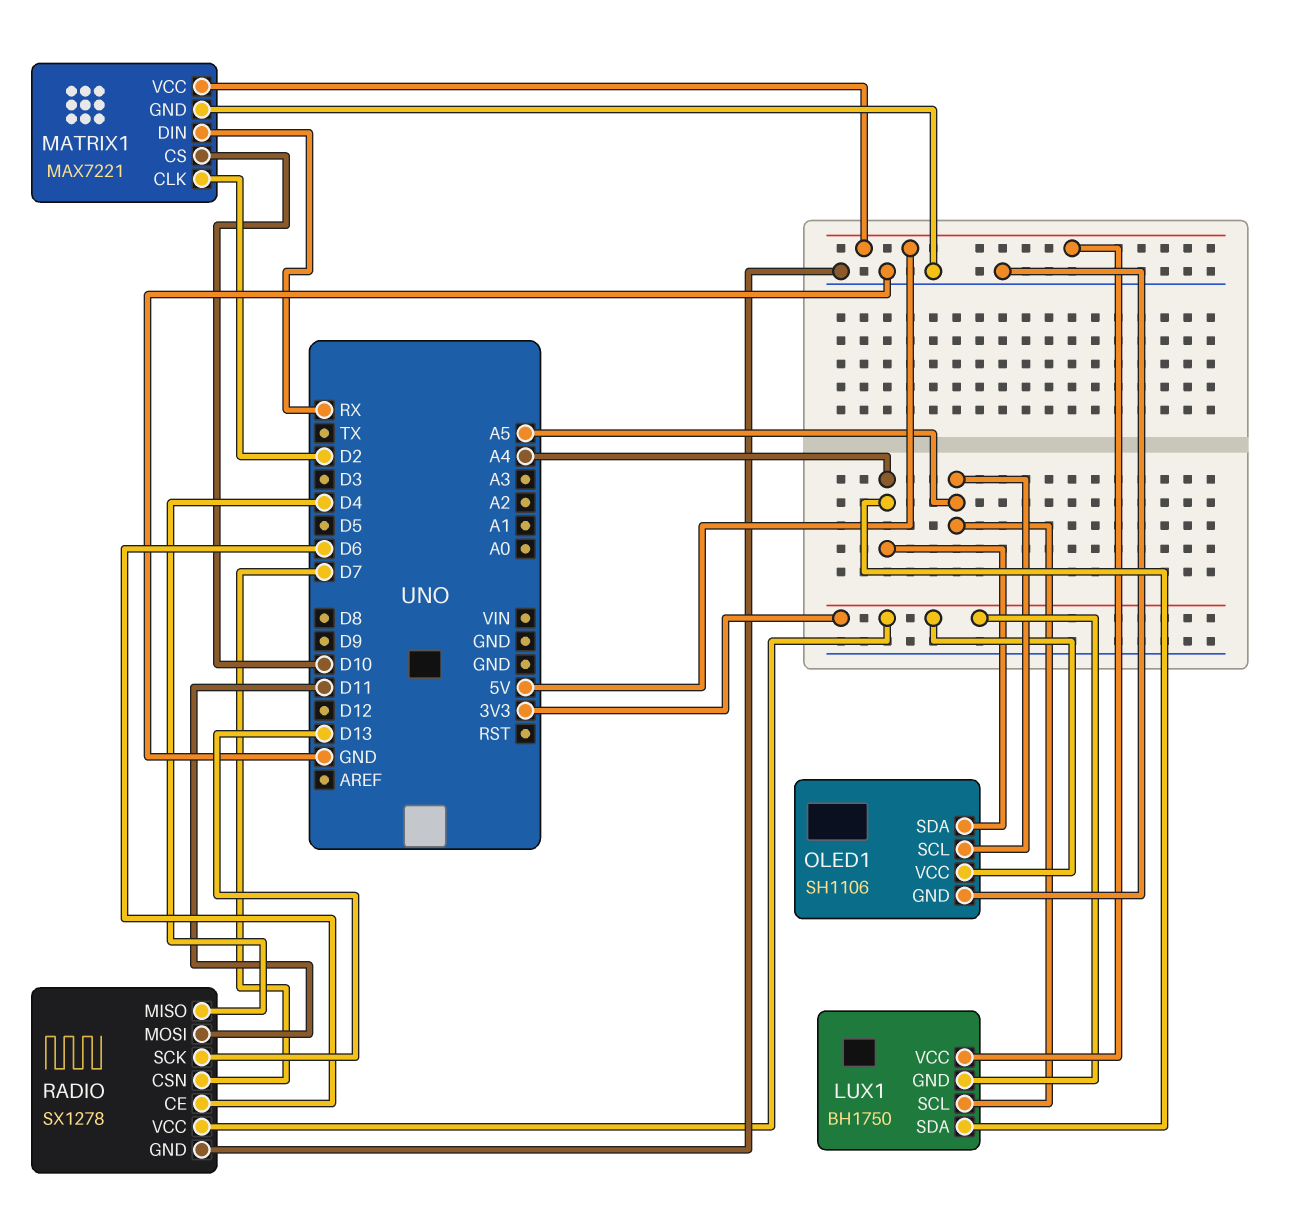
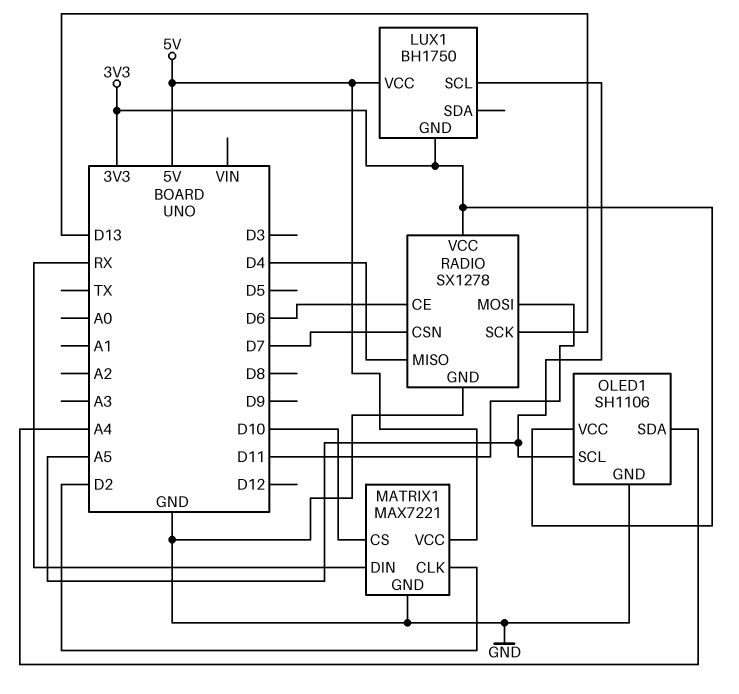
LUX1 pin SDA: A4 -> none

